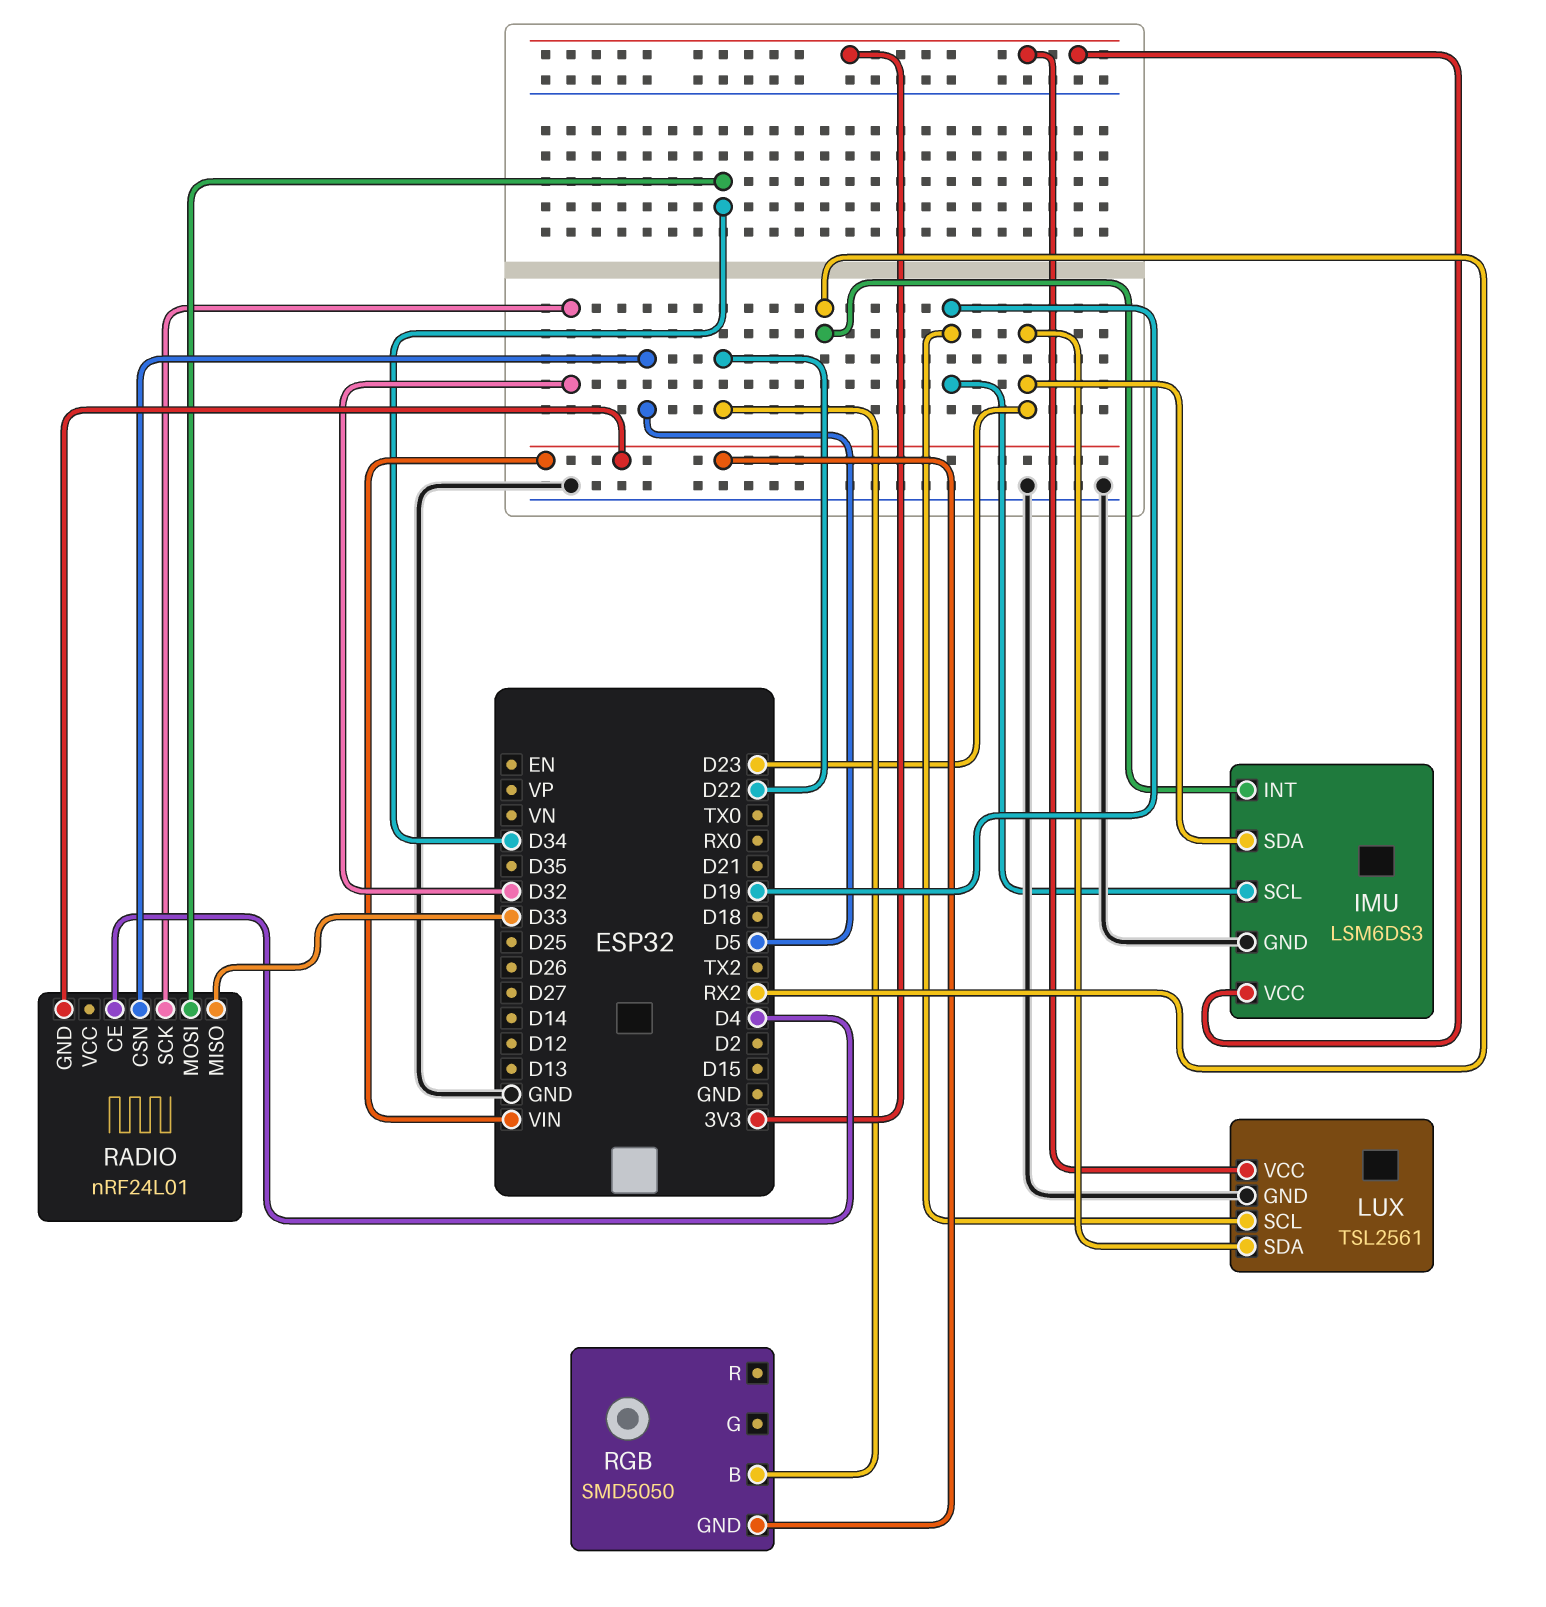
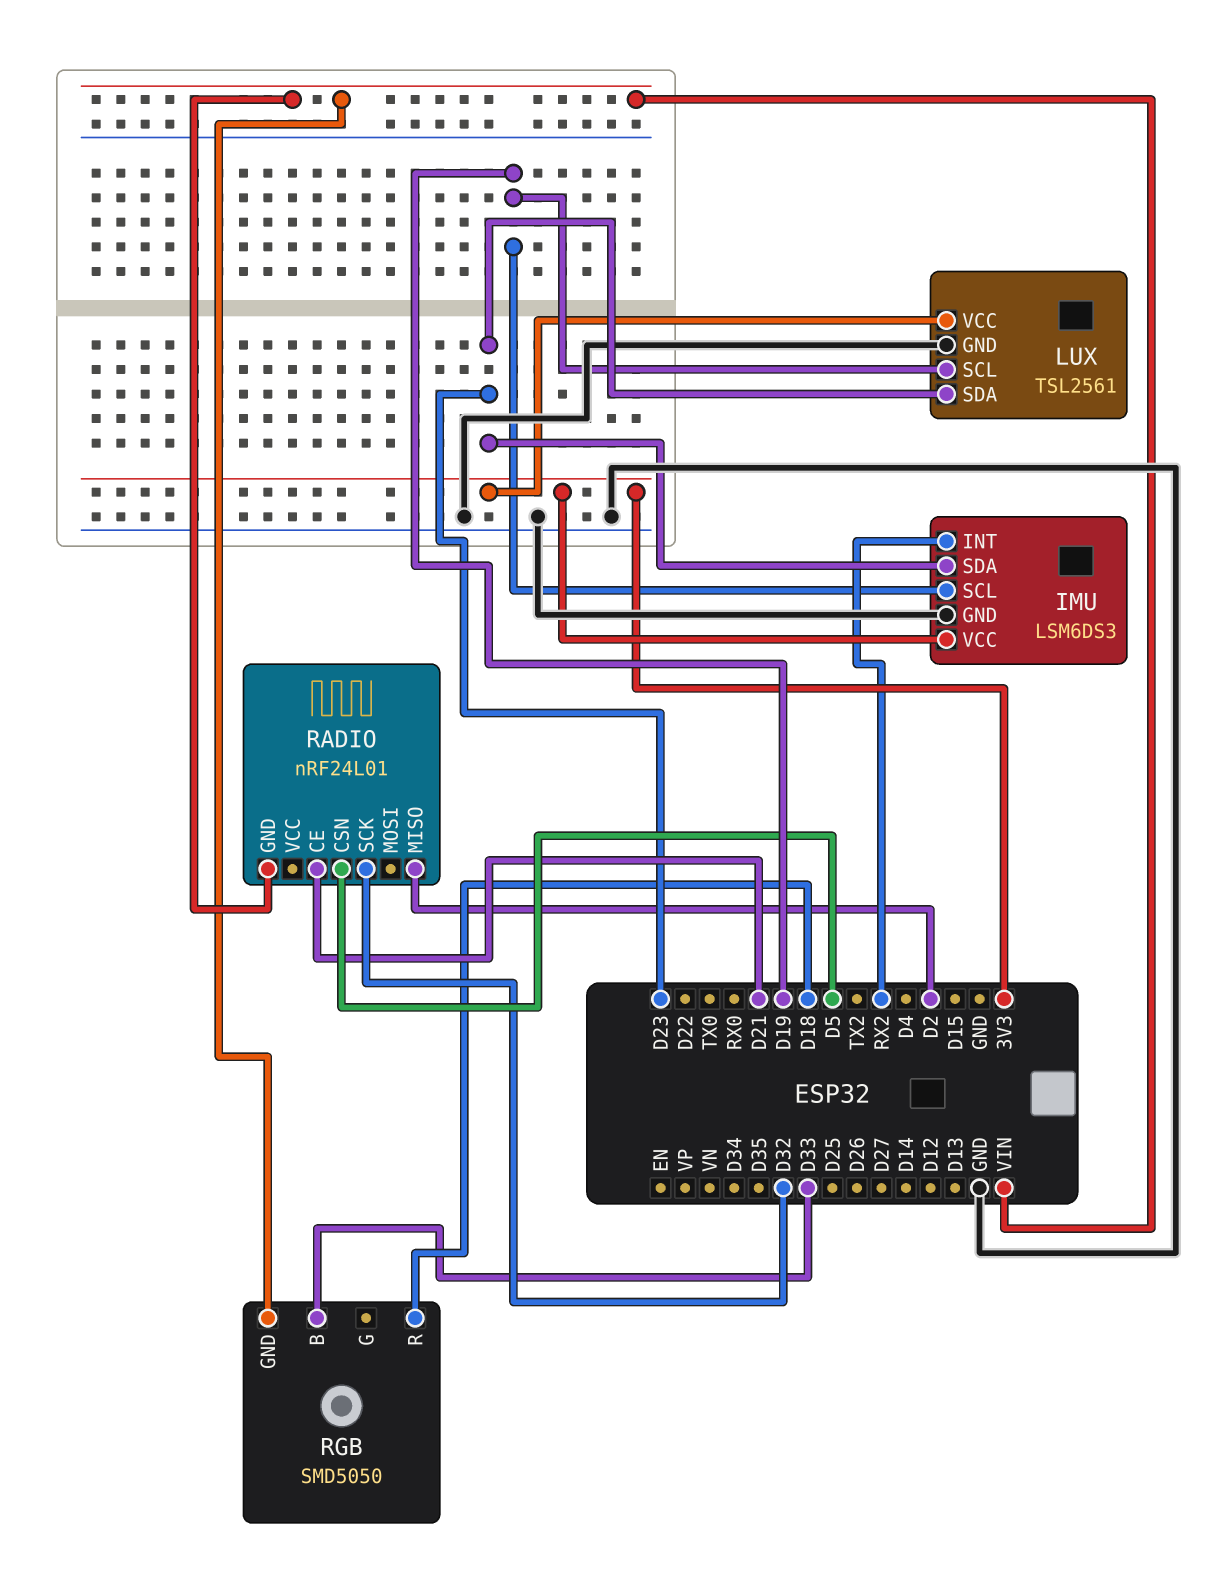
RADIO pin CE: D4 -> D21
RADIO pin MISO: D33 -> D2
RADIO pin MOSI: D34 -> none
RGB pin B: D22 -> D33
RGB pin R: none -> D18

